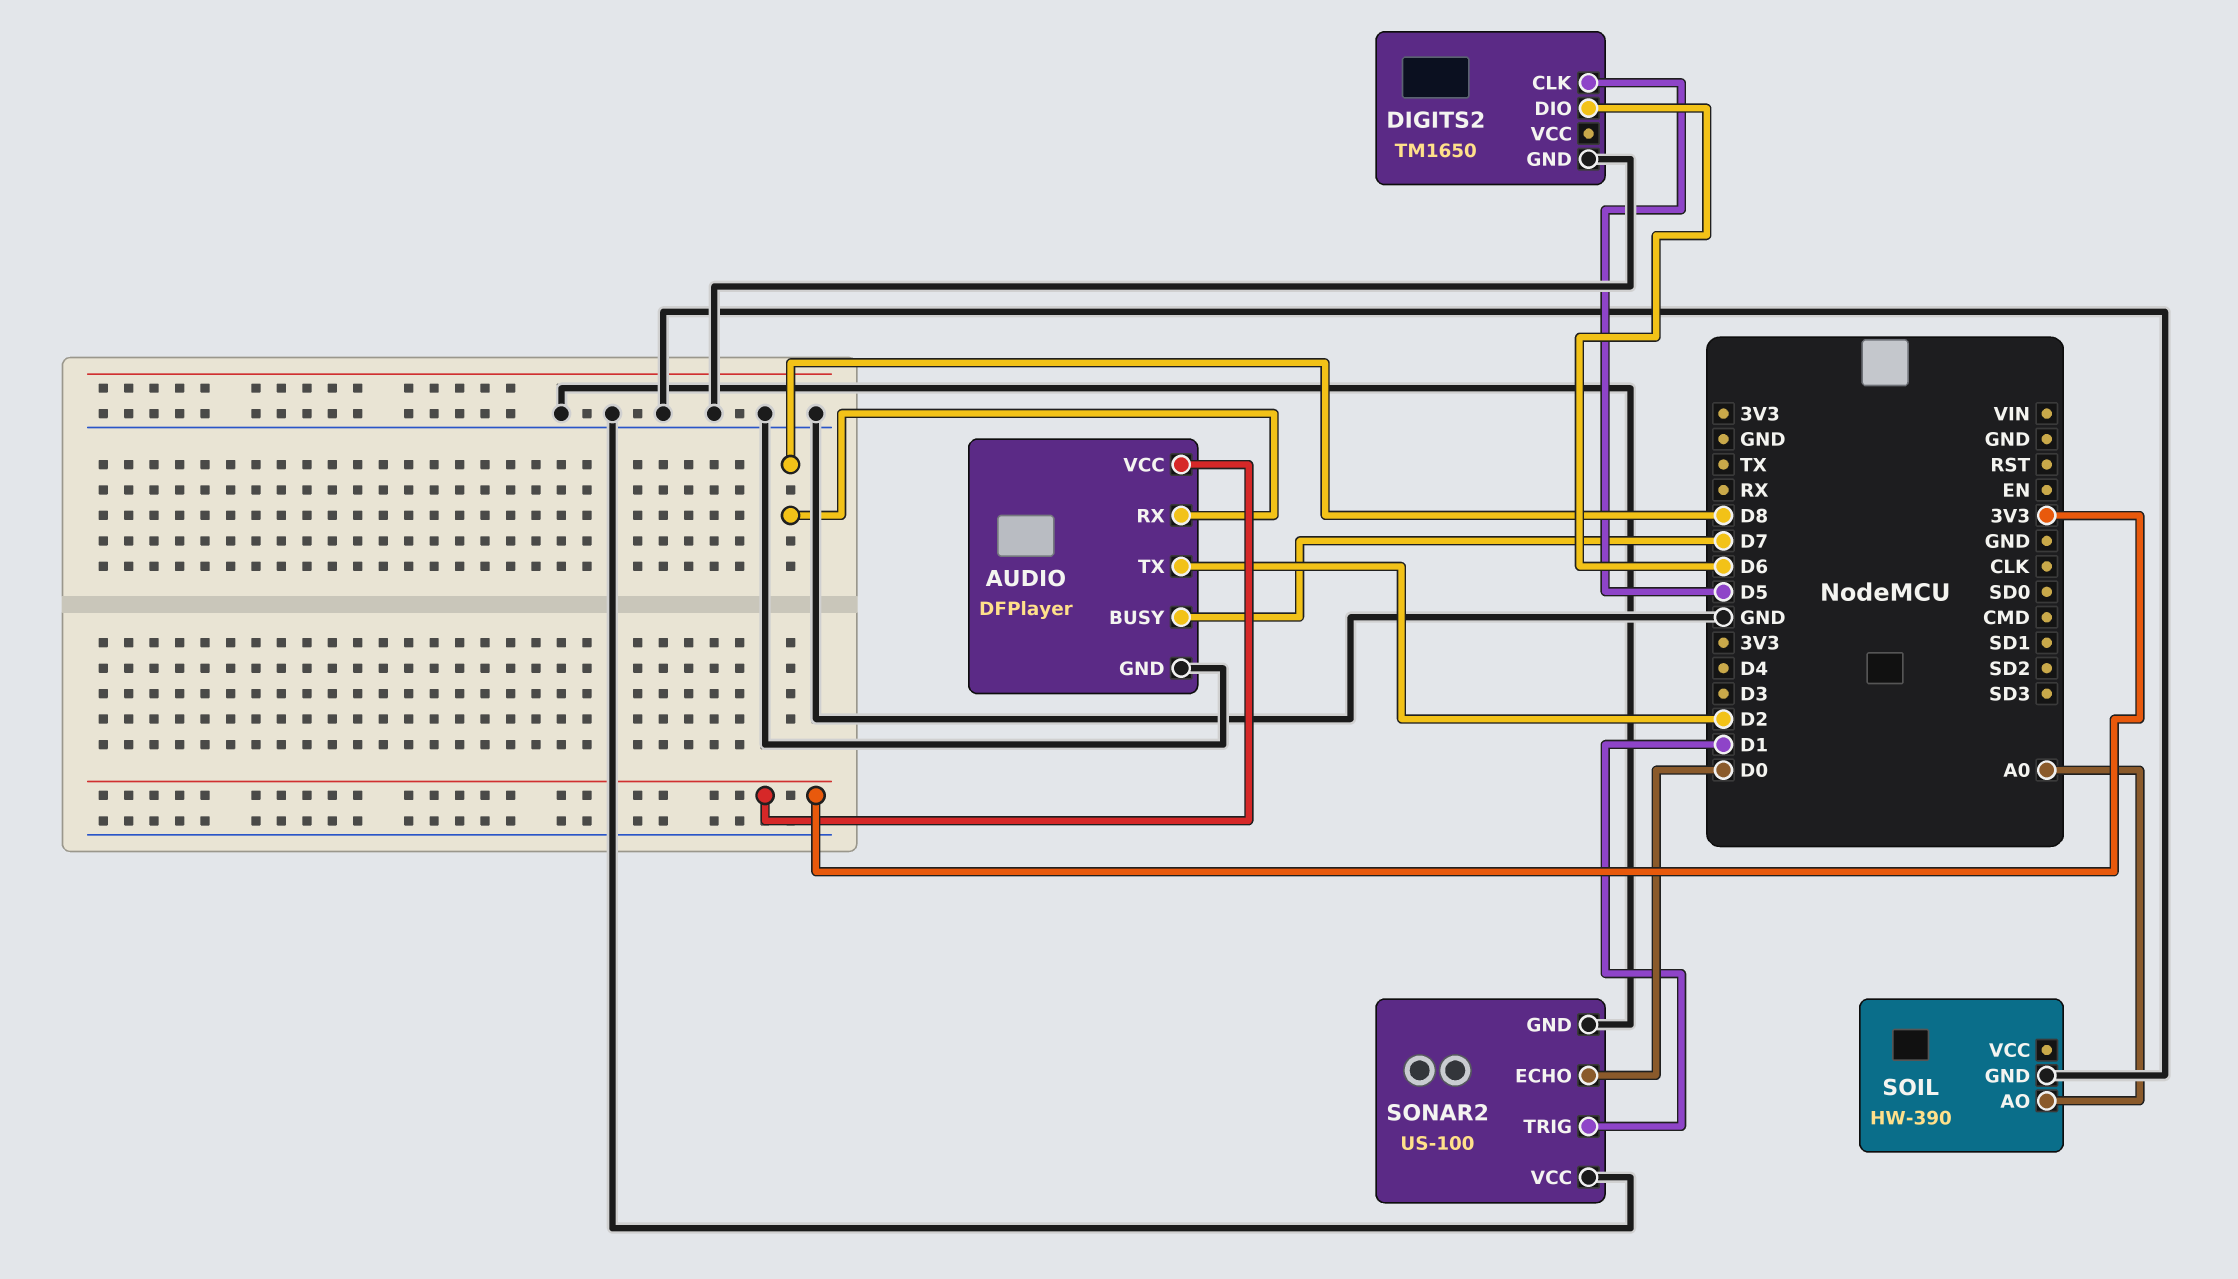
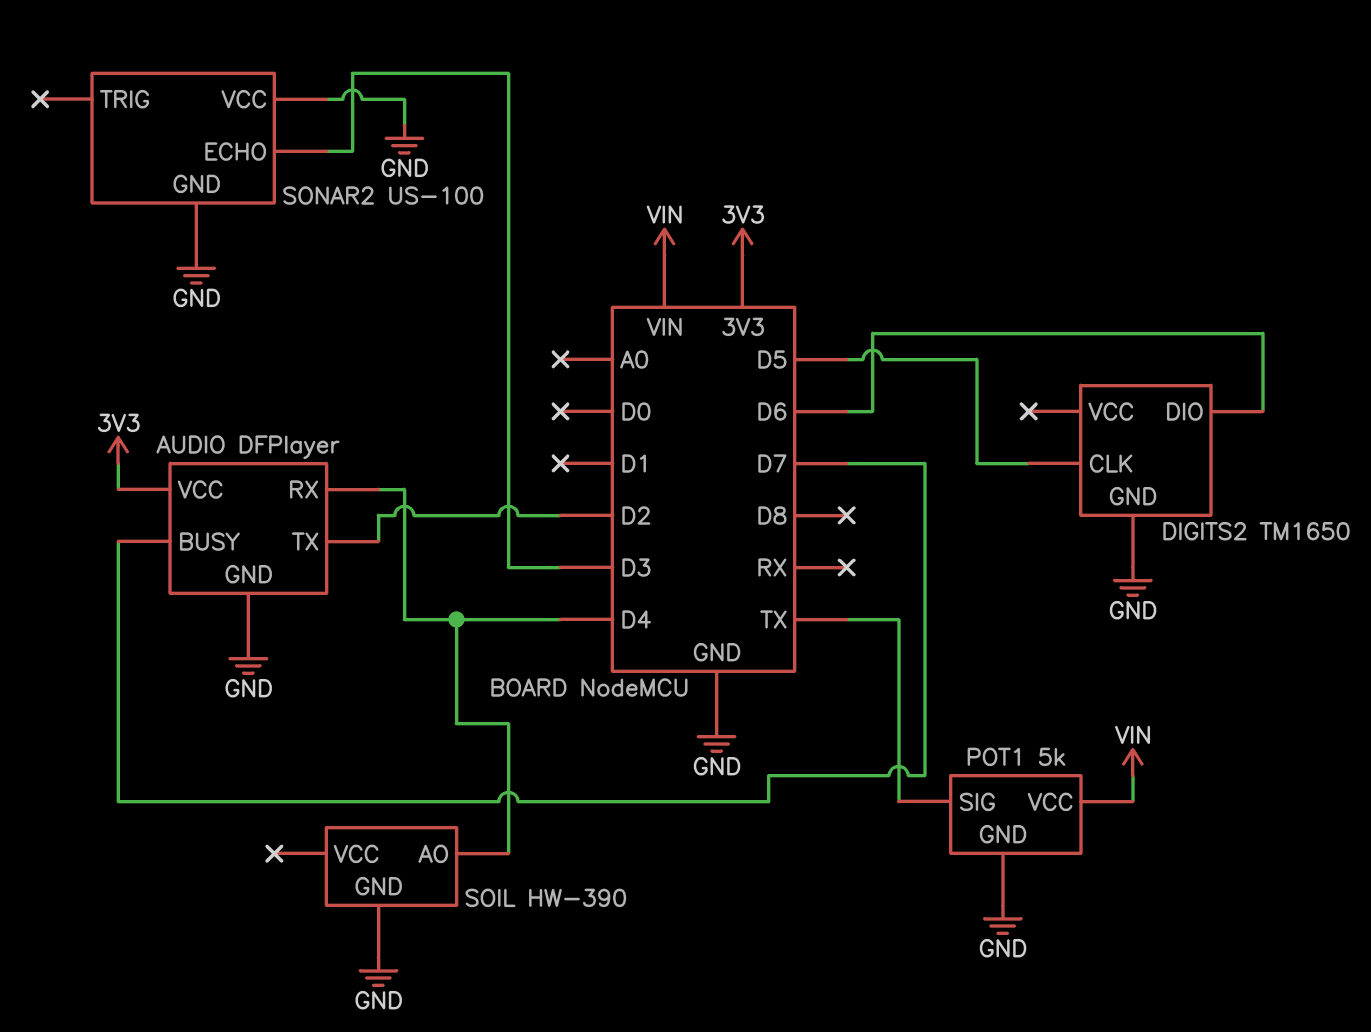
AUDIO pin RX: D8 -> D4
POT1: none -> 5k
POT1 pin GND: none -> GND
POT1 pin SIG: none -> TX
POT1 pin VCC: none -> VIN
SOIL pin AO: A0 -> D4
SONAR2 pin ECHO: D0 -> D3
SONAR2 pin TRIG: D1 -> none

